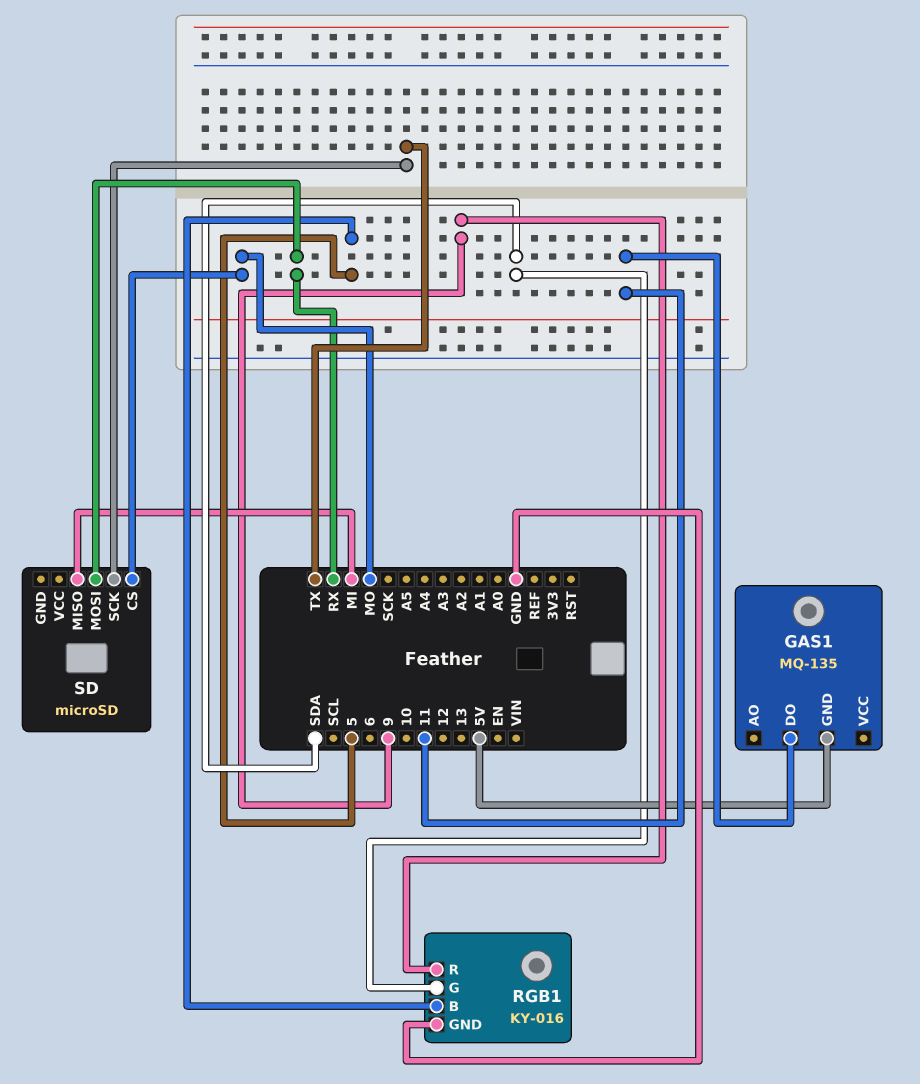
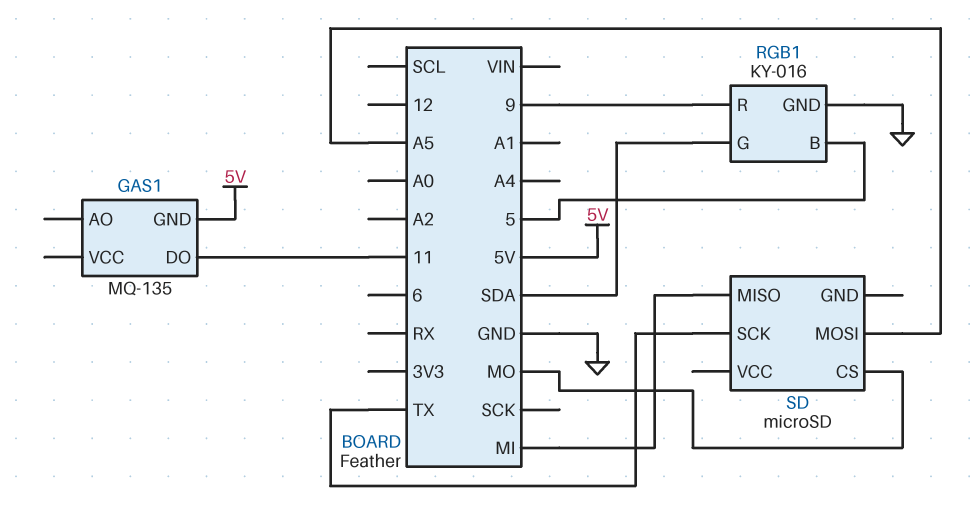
SD pin MOSI: RX -> A5

